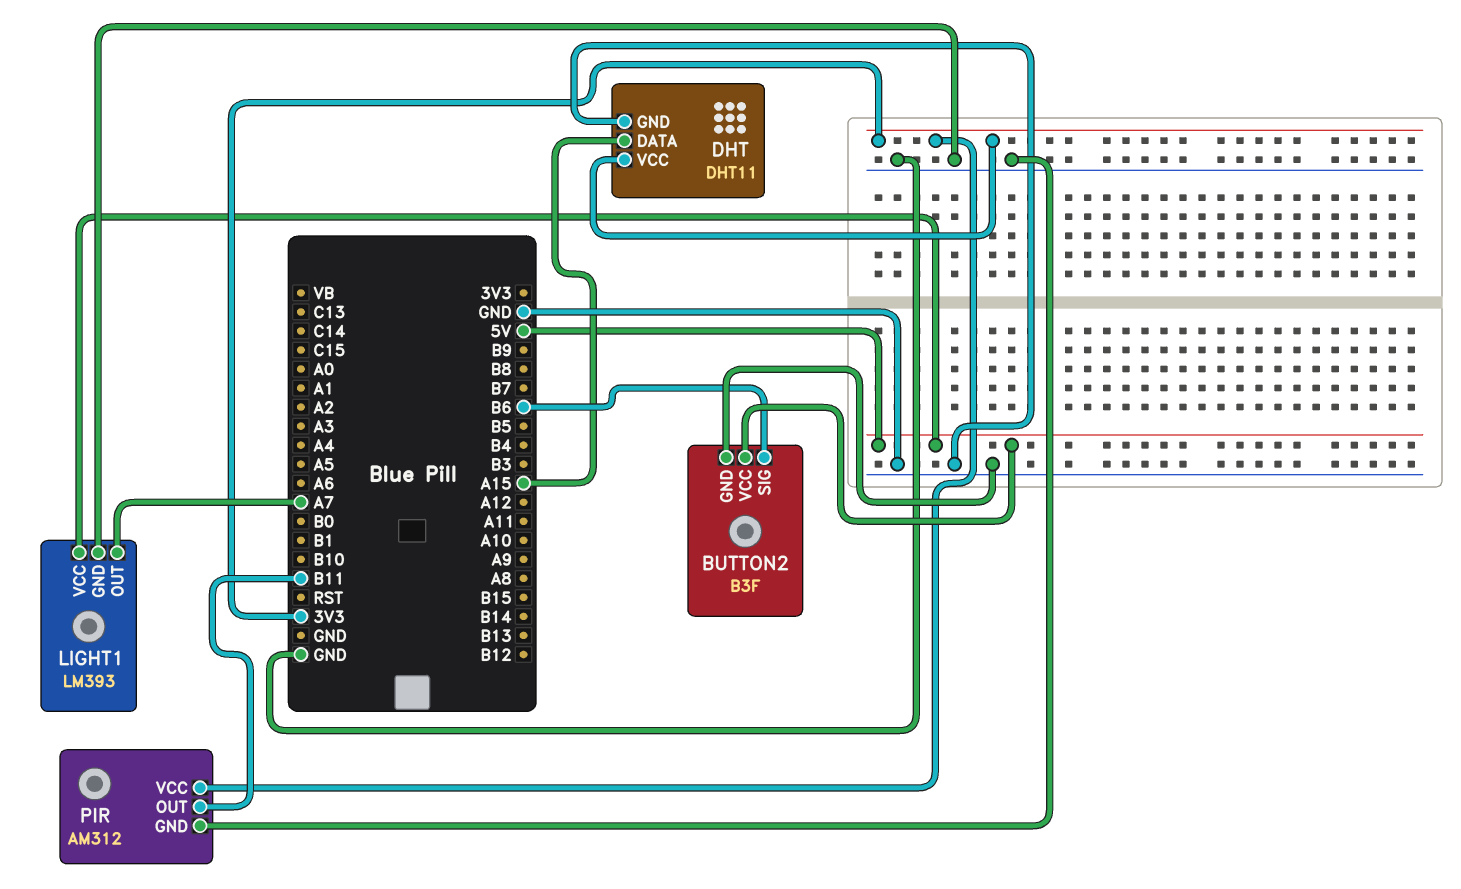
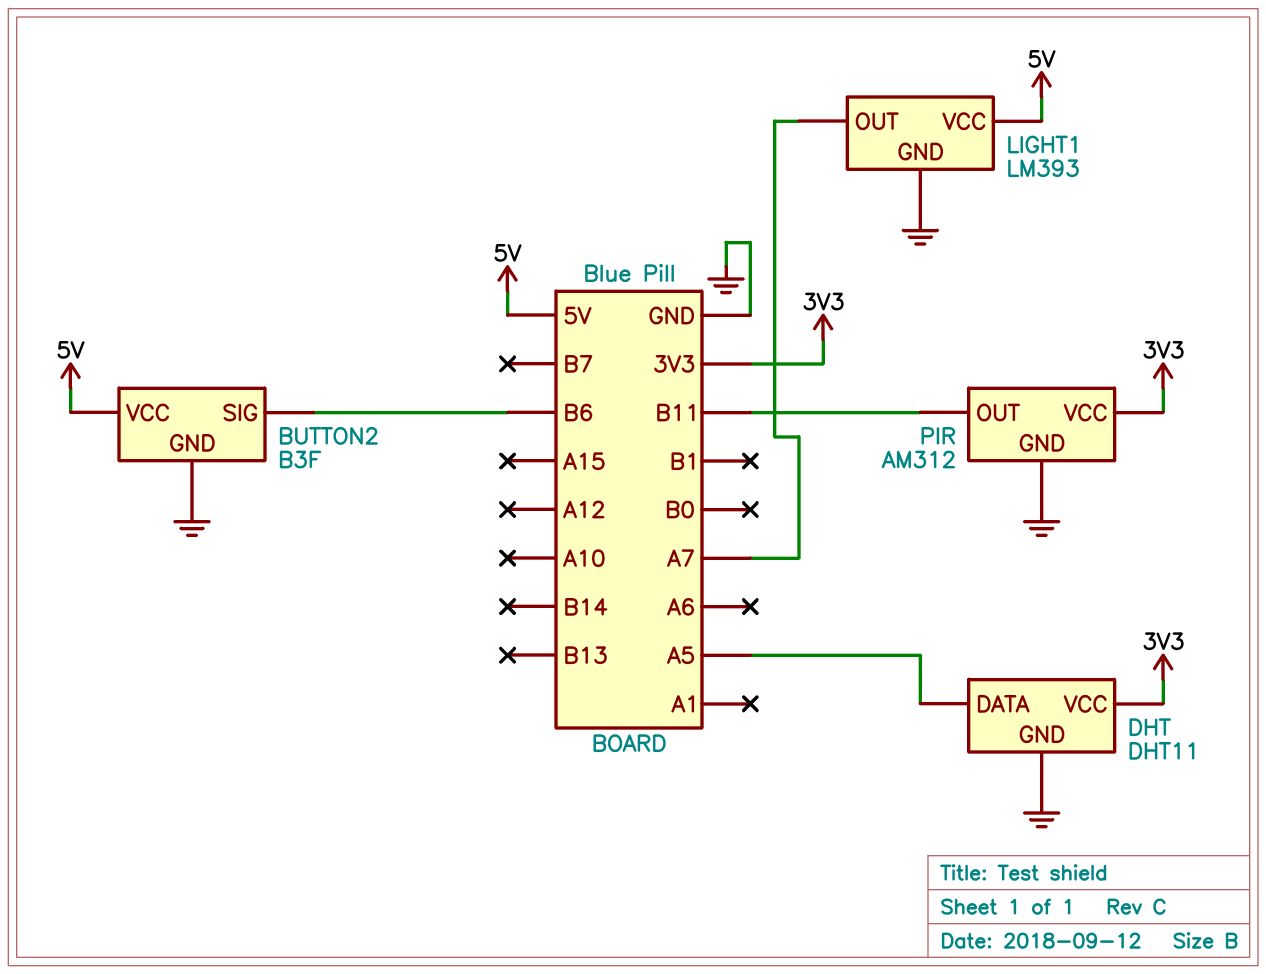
DHT pin DATA: A15 -> A5

